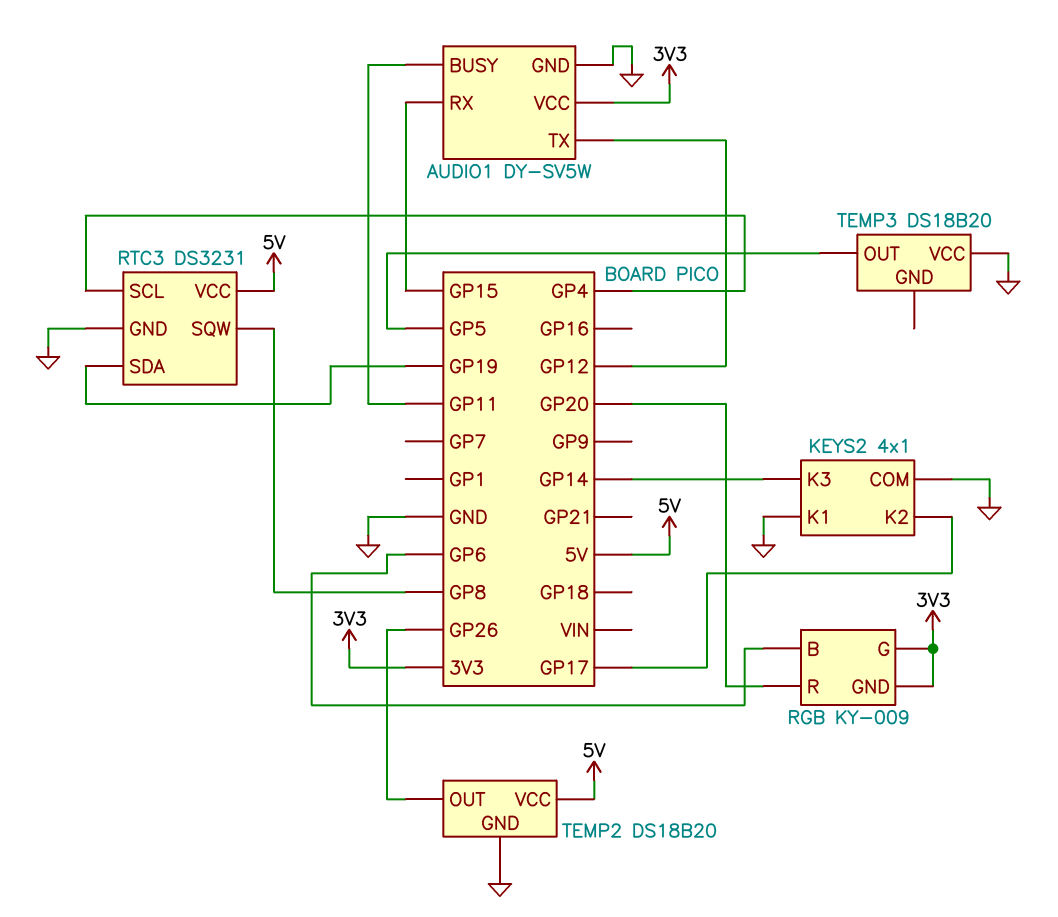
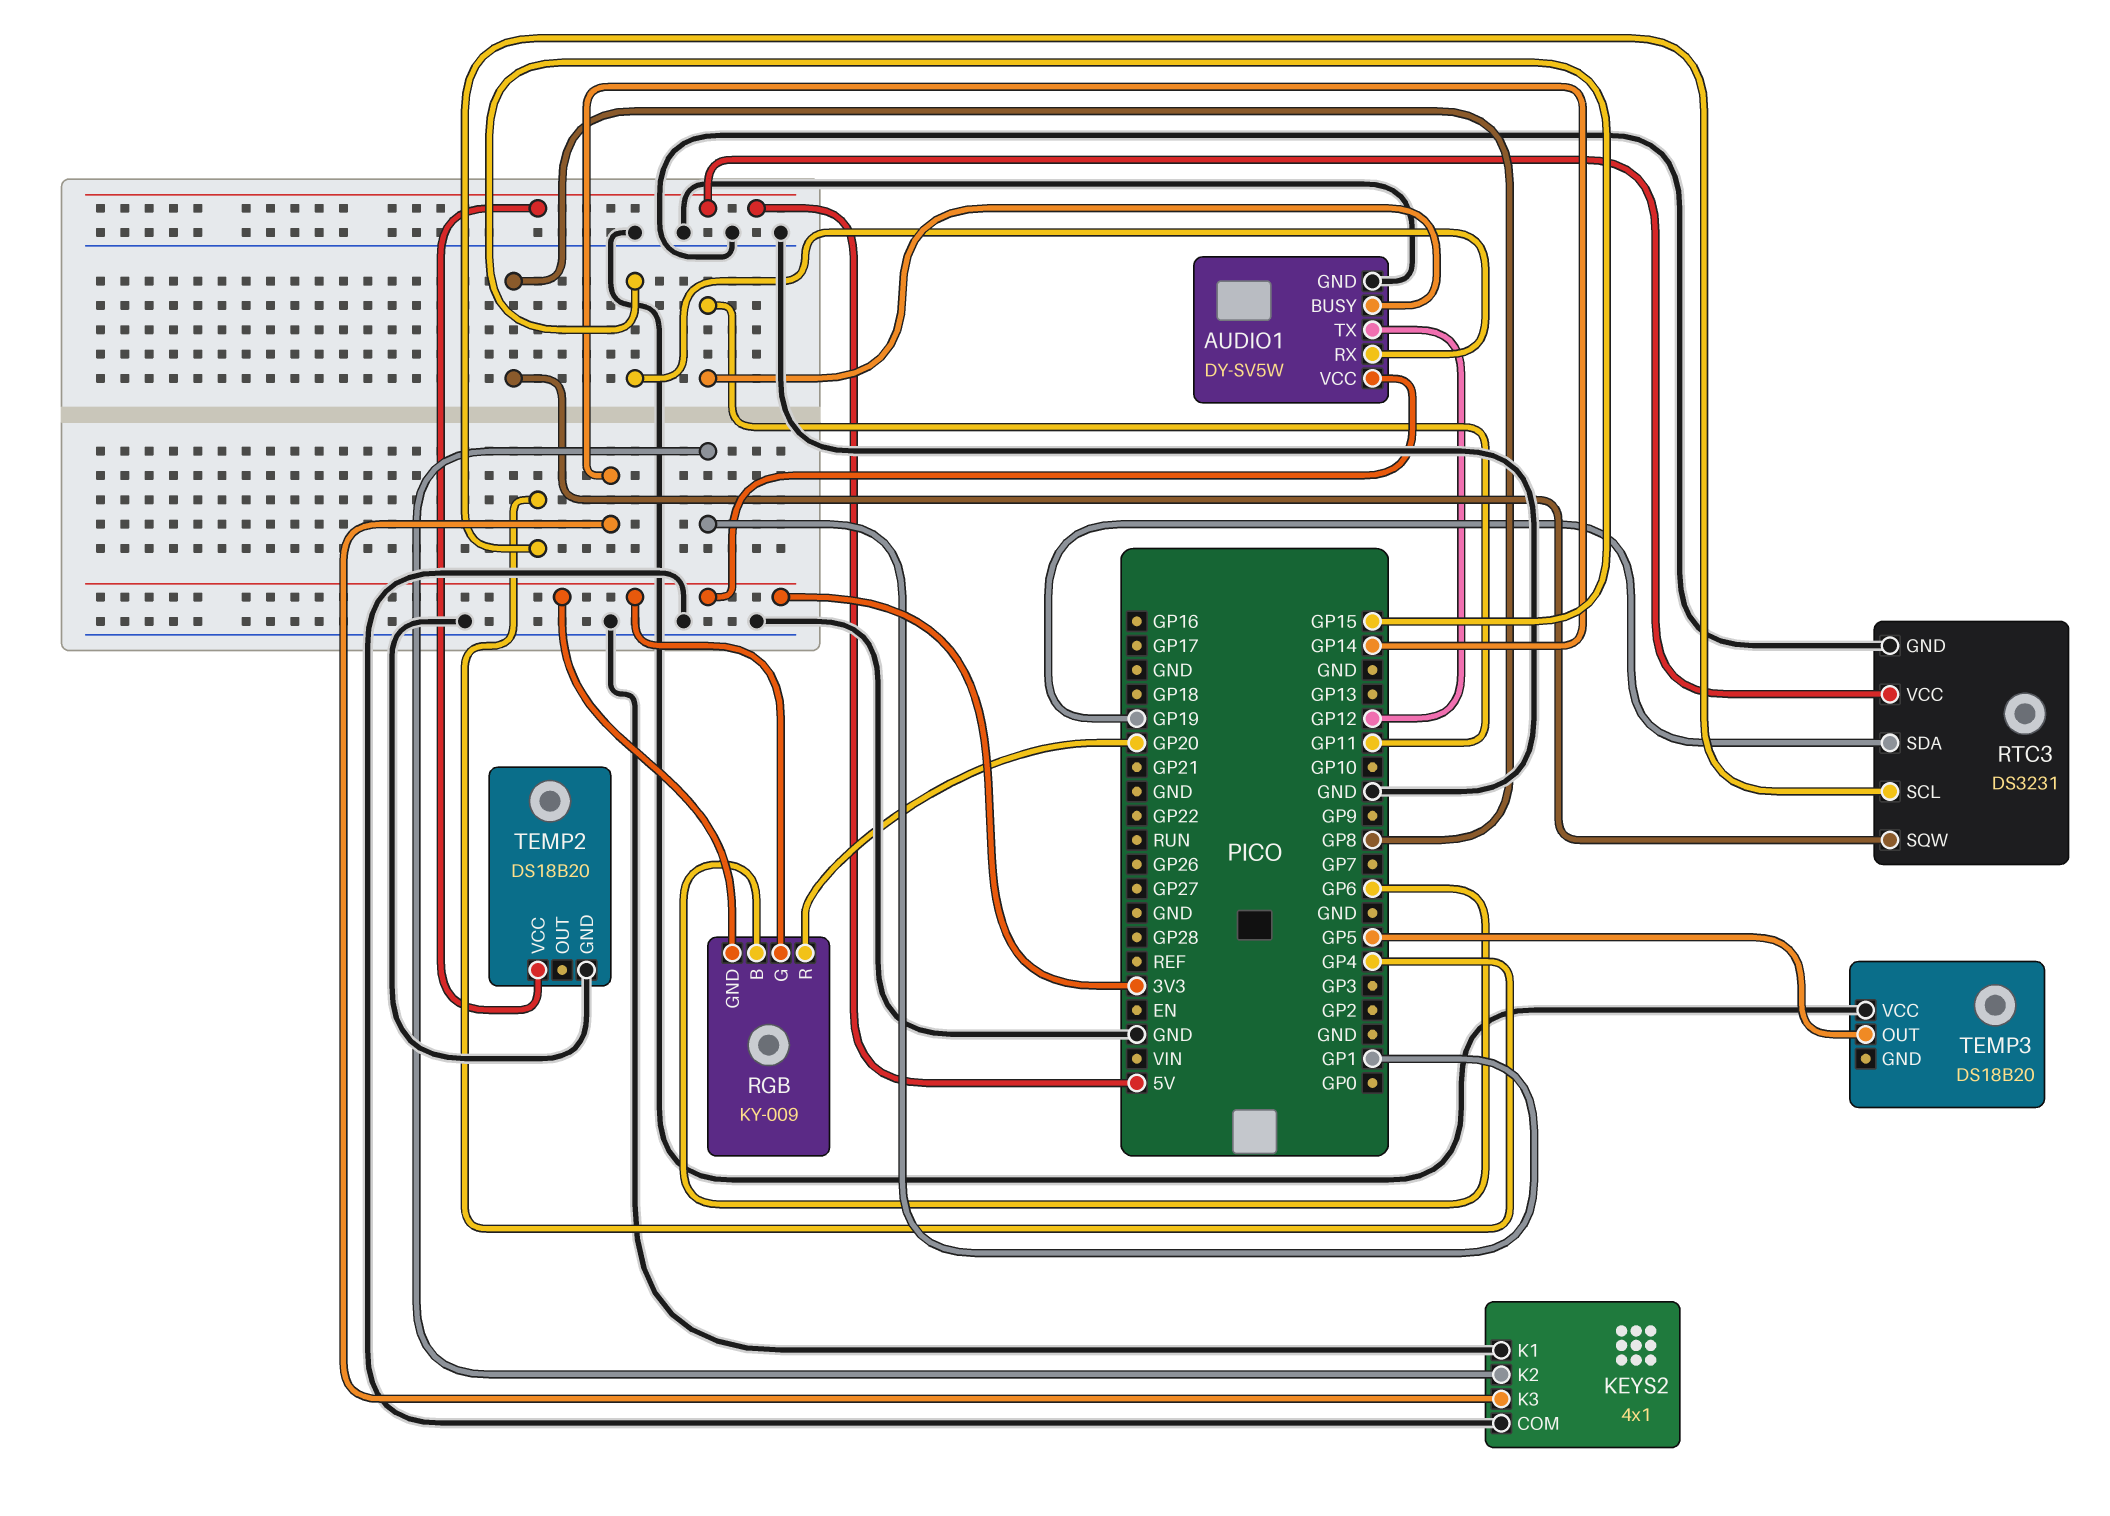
KEYS2 pin K2: GP17 -> GP1
TEMP2 pin OUT: GP26 -> none

